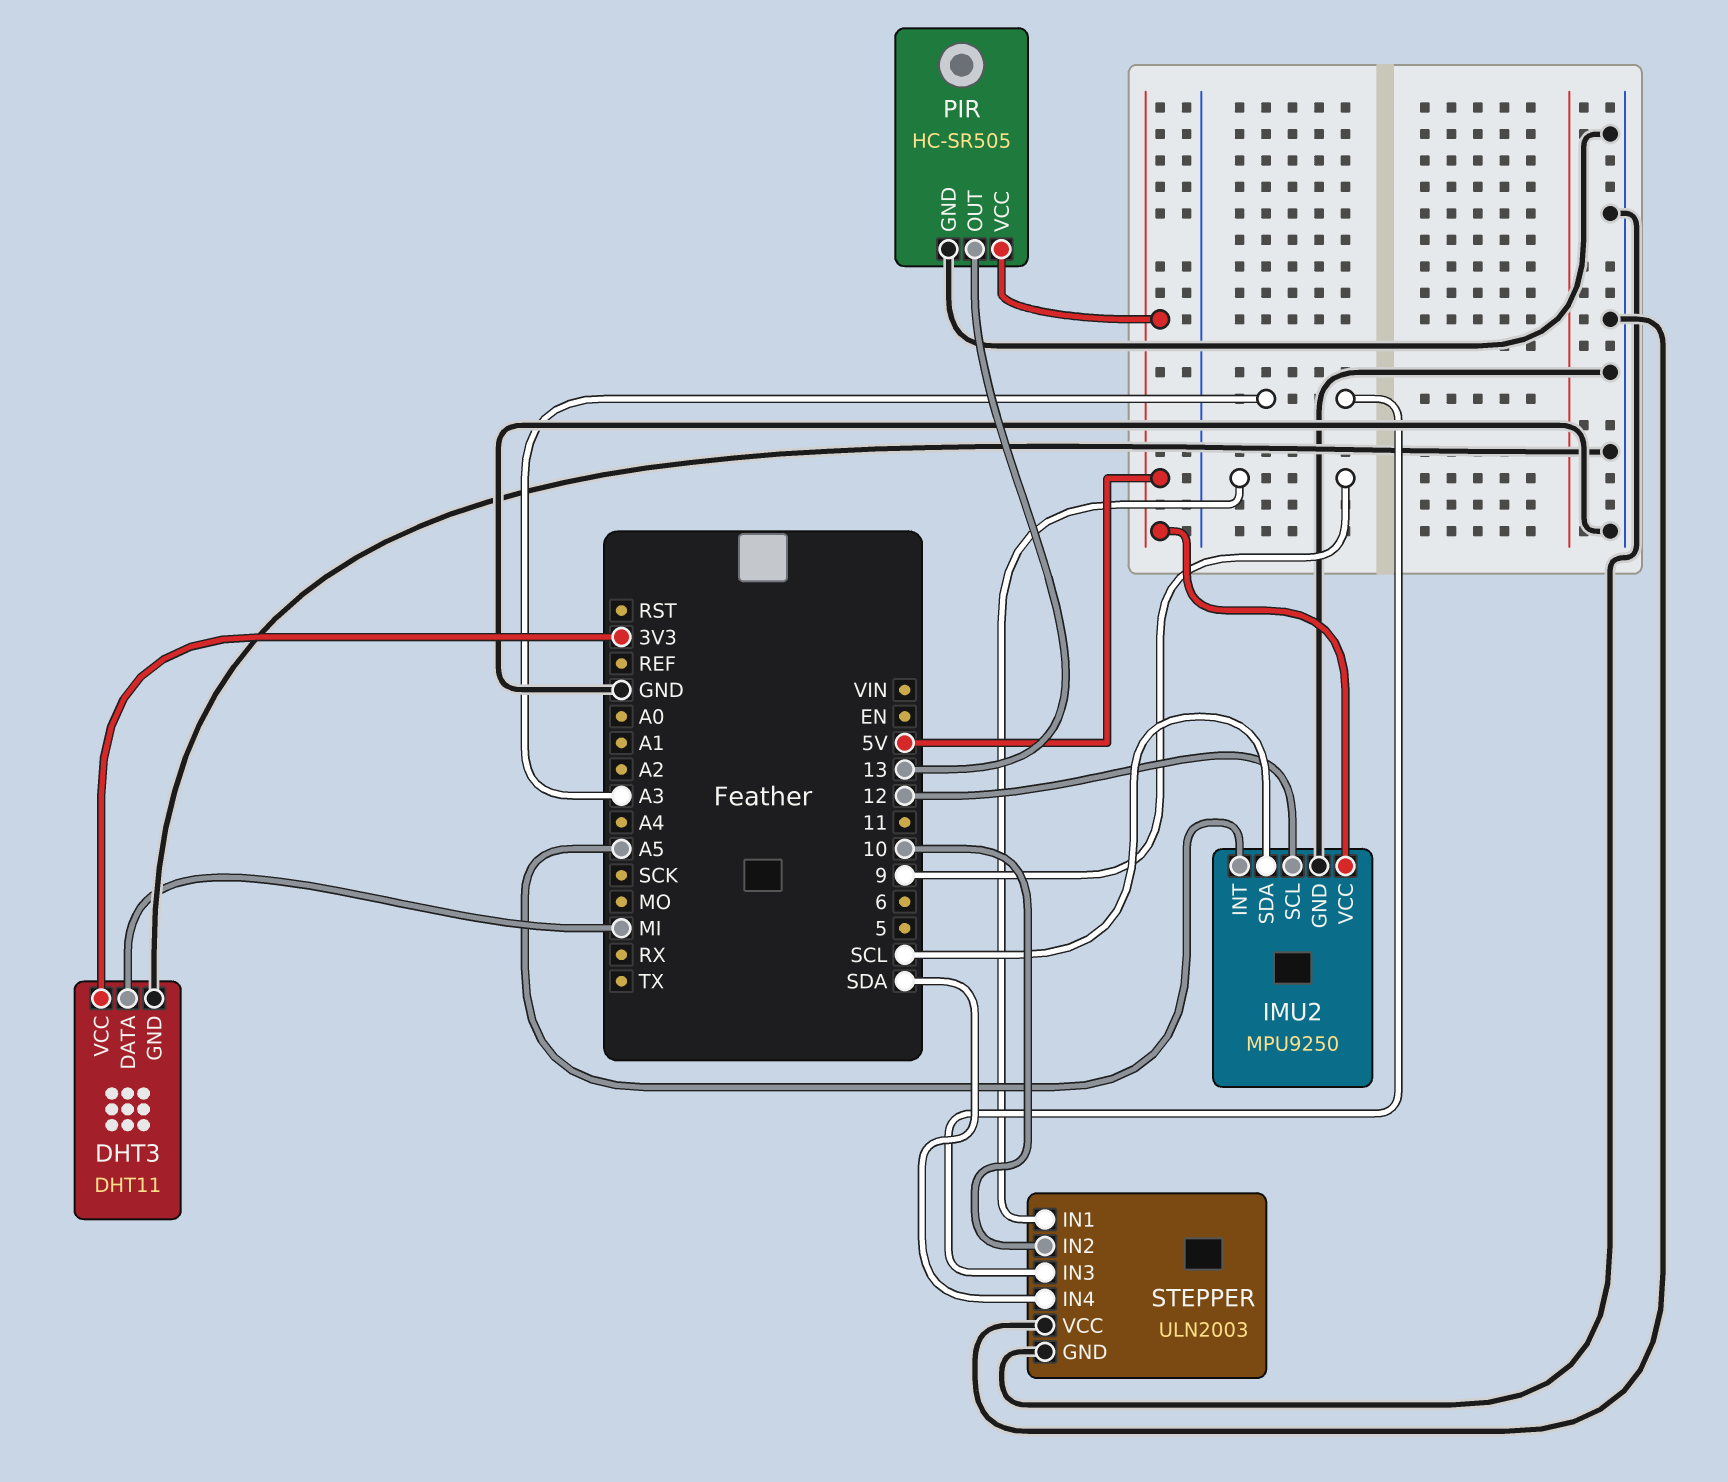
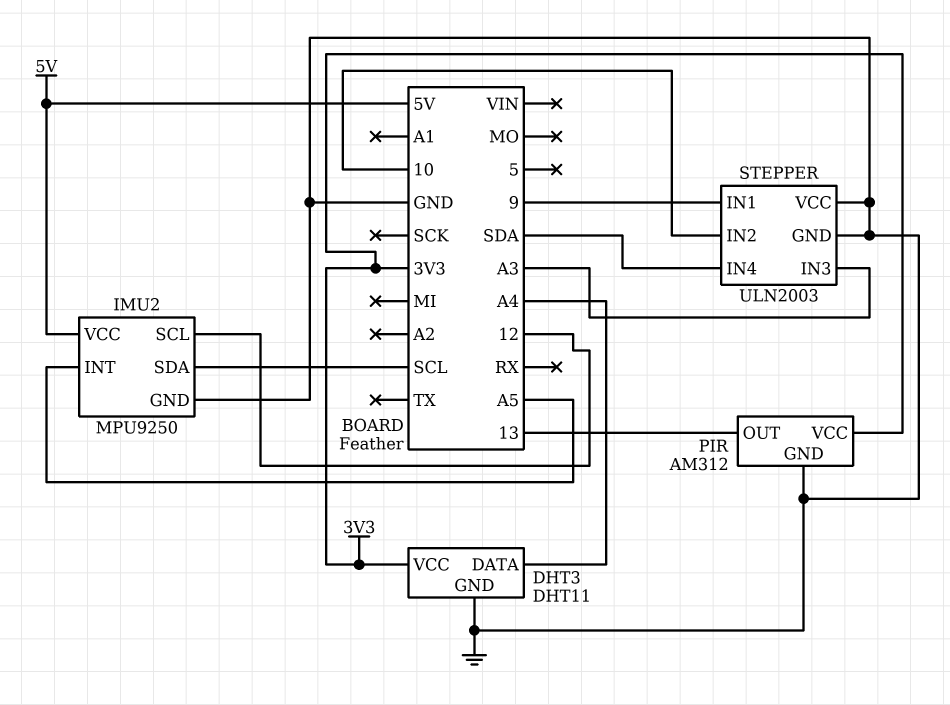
DHT3 pin DATA: MI -> A4
PIR: HC-SR505 -> AM312
PIR pin VCC: 5V -> 3V3

